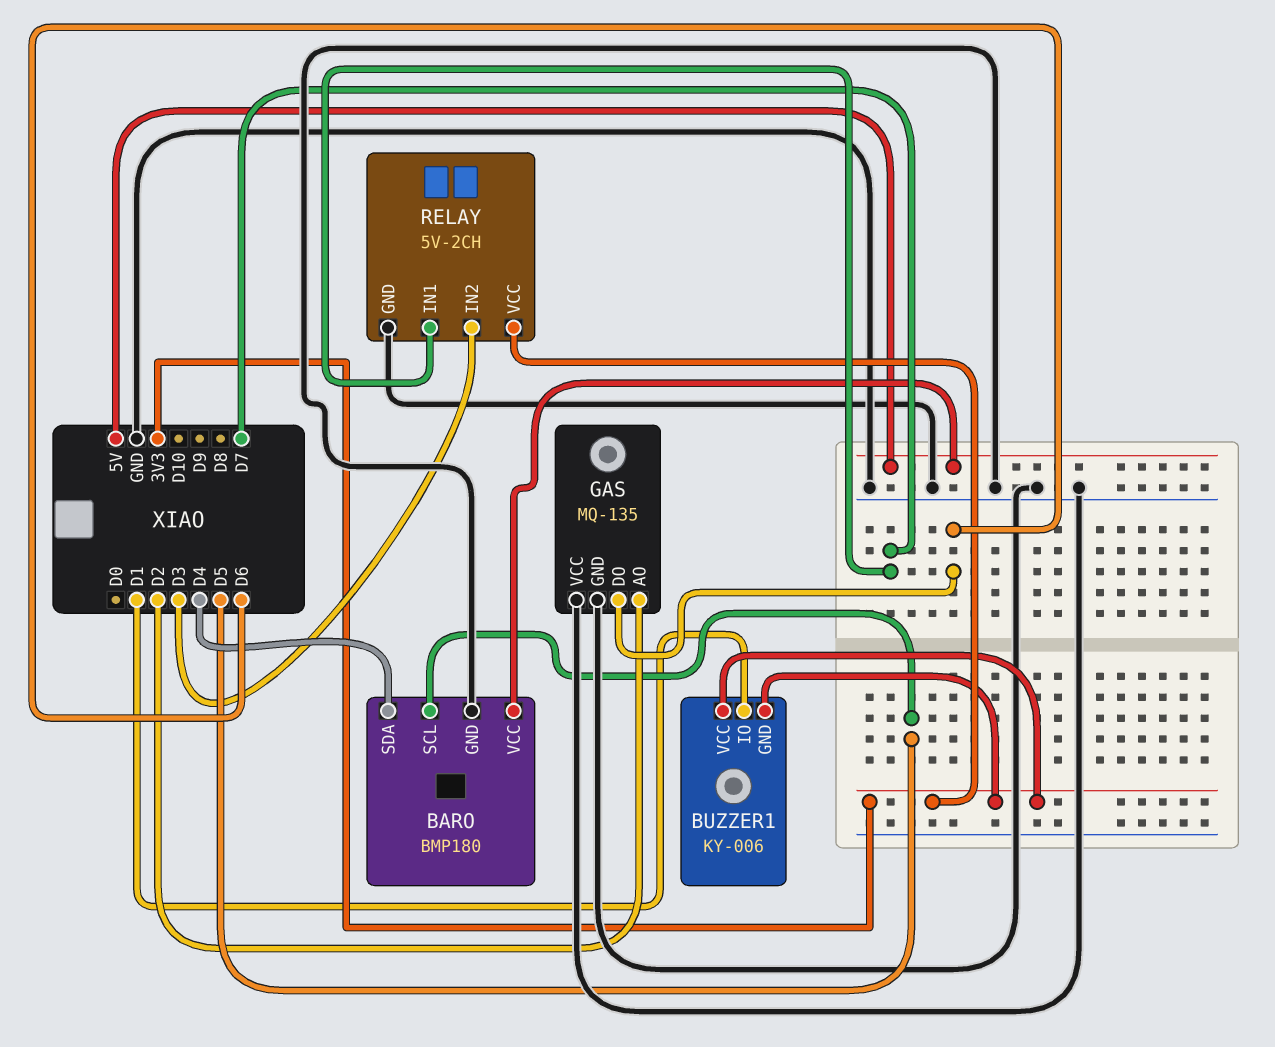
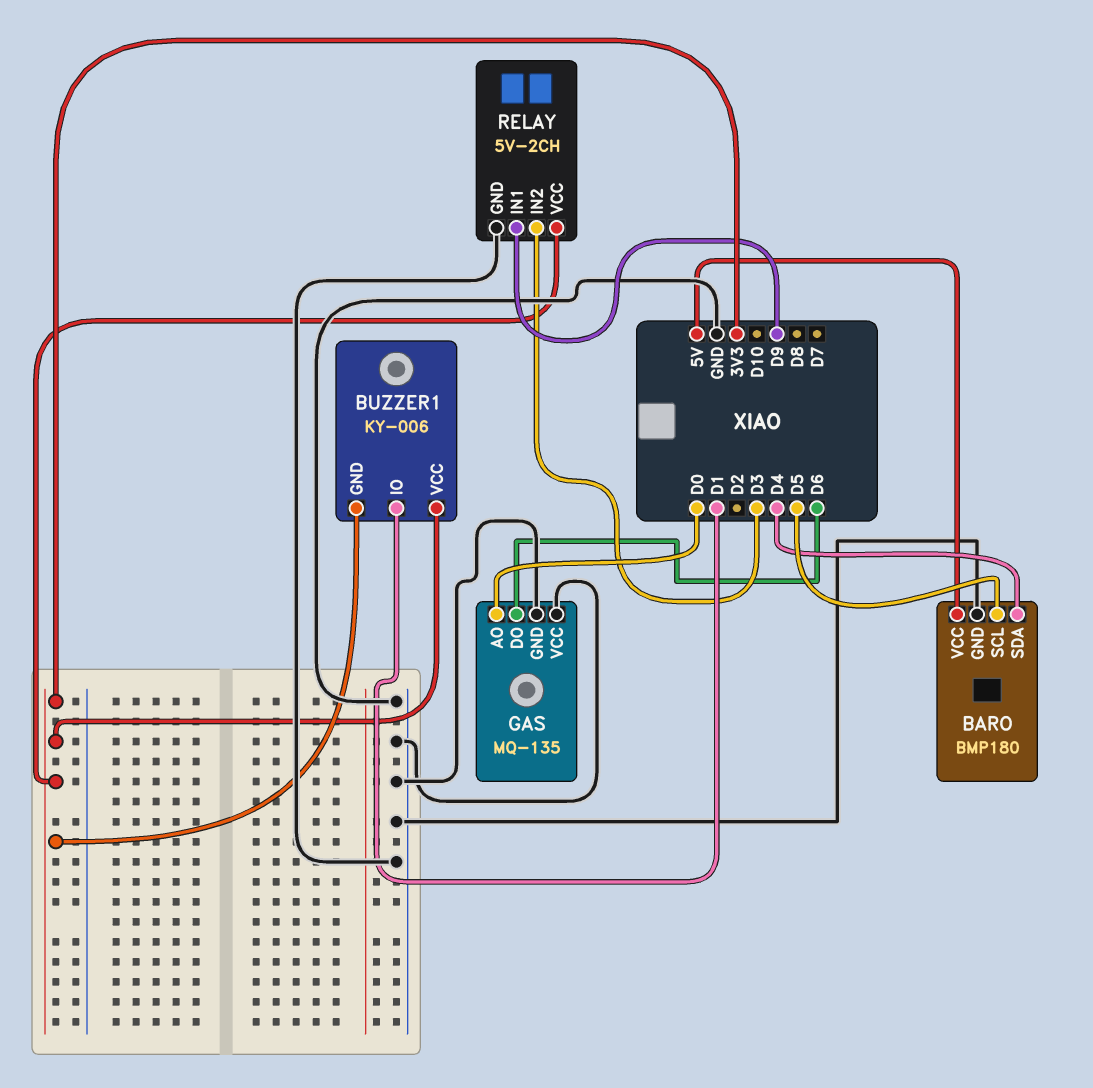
GAS pin AO: D2 -> D0
RELAY pin IN1: D7 -> D9

